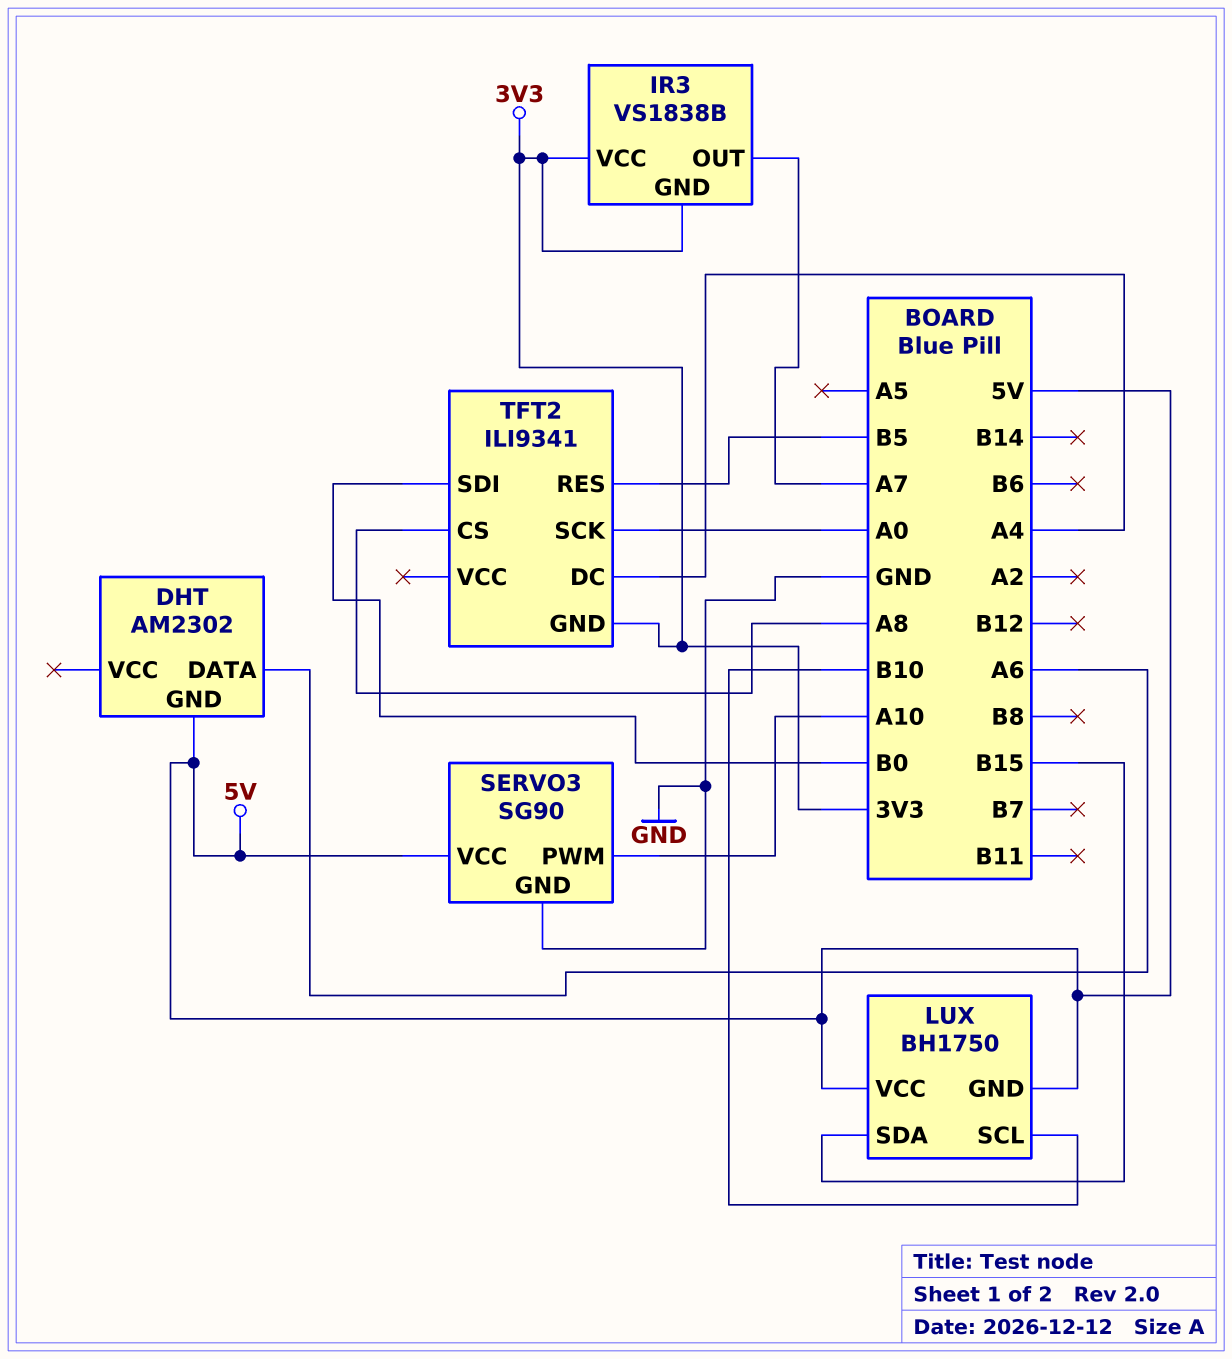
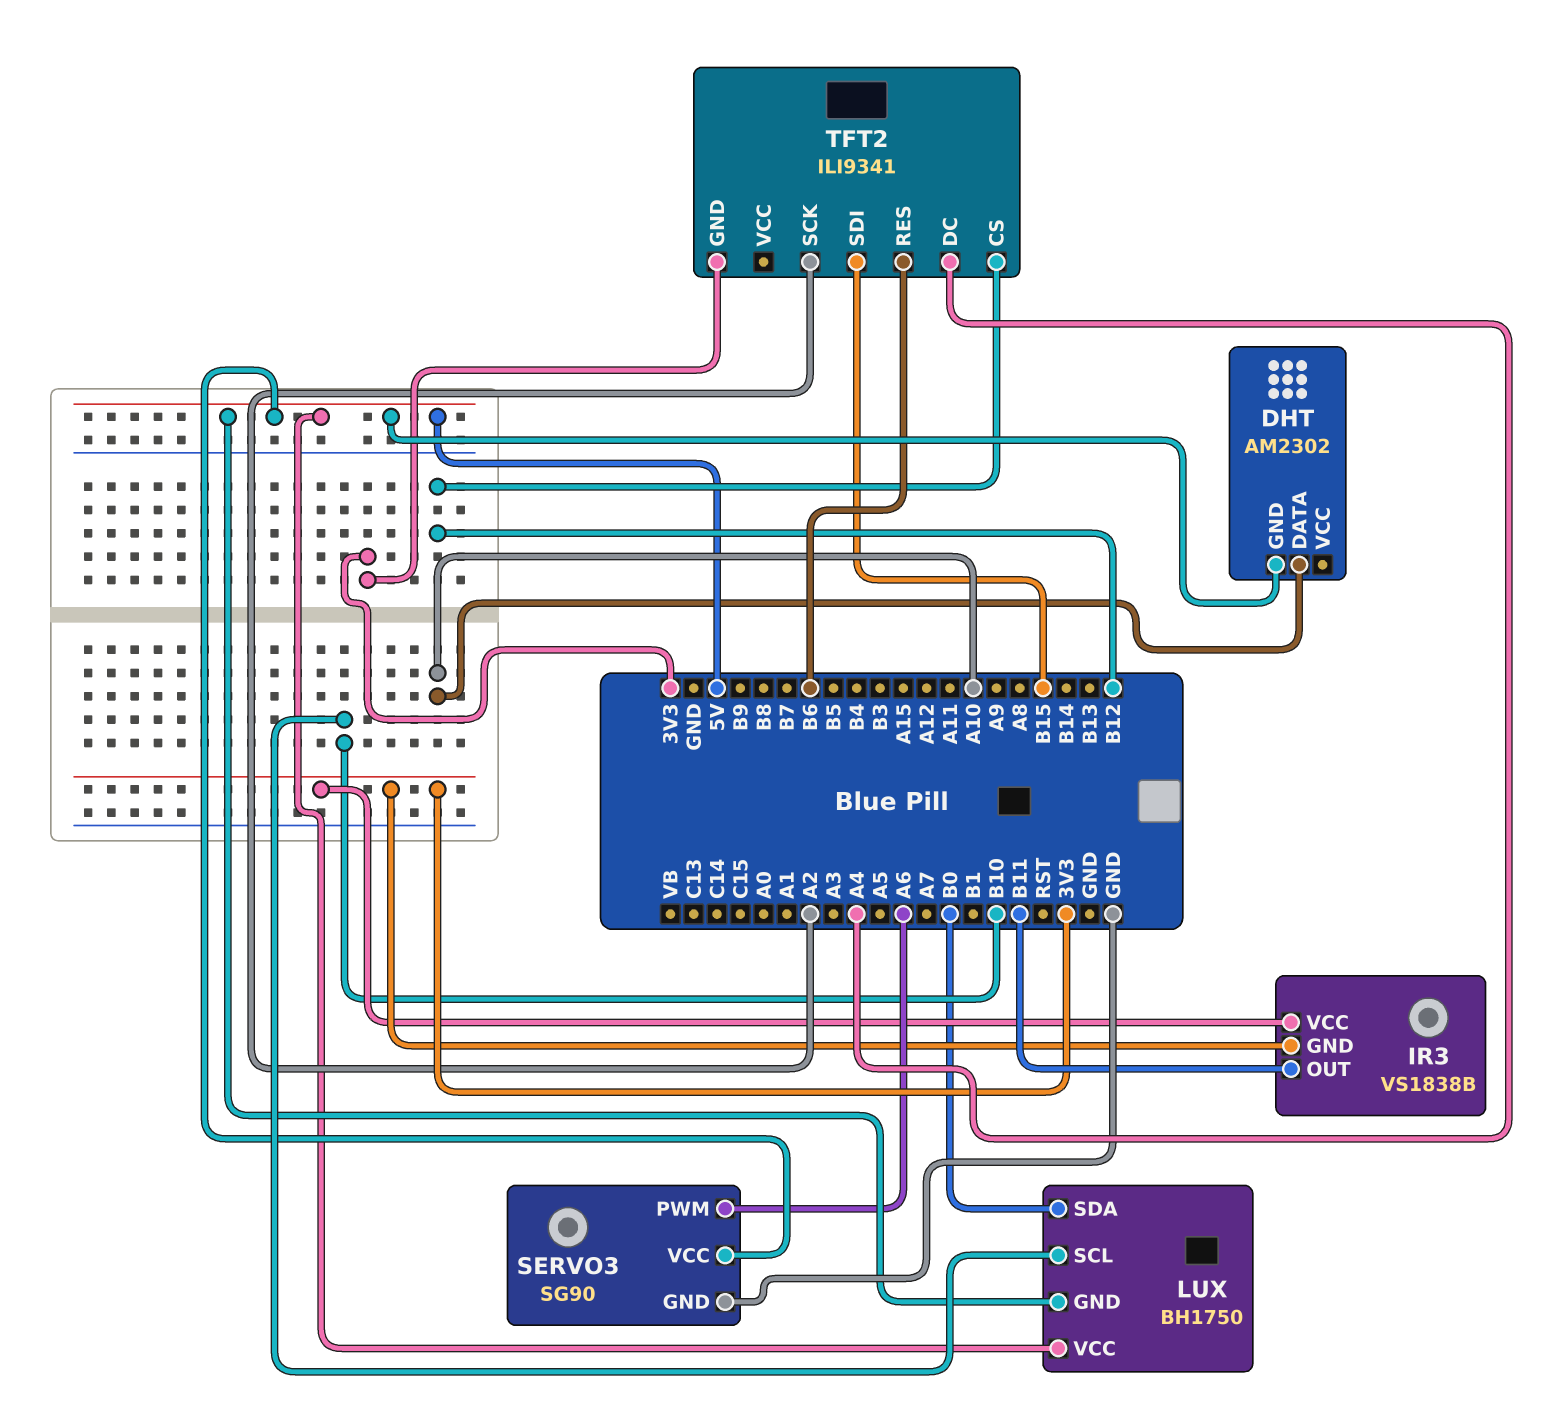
DHT pin DATA: A6 -> A10
IR3 pin OUT: A7 -> B11
LUX pin SDA: B15 -> B0
SERVO3 pin PWM: A10 -> A6
TFT2 pin CS: A8 -> B12
TFT2 pin RES: B5 -> B6
TFT2 pin SCK: A0 -> A2
TFT2 pin SDI: B0 -> B15

